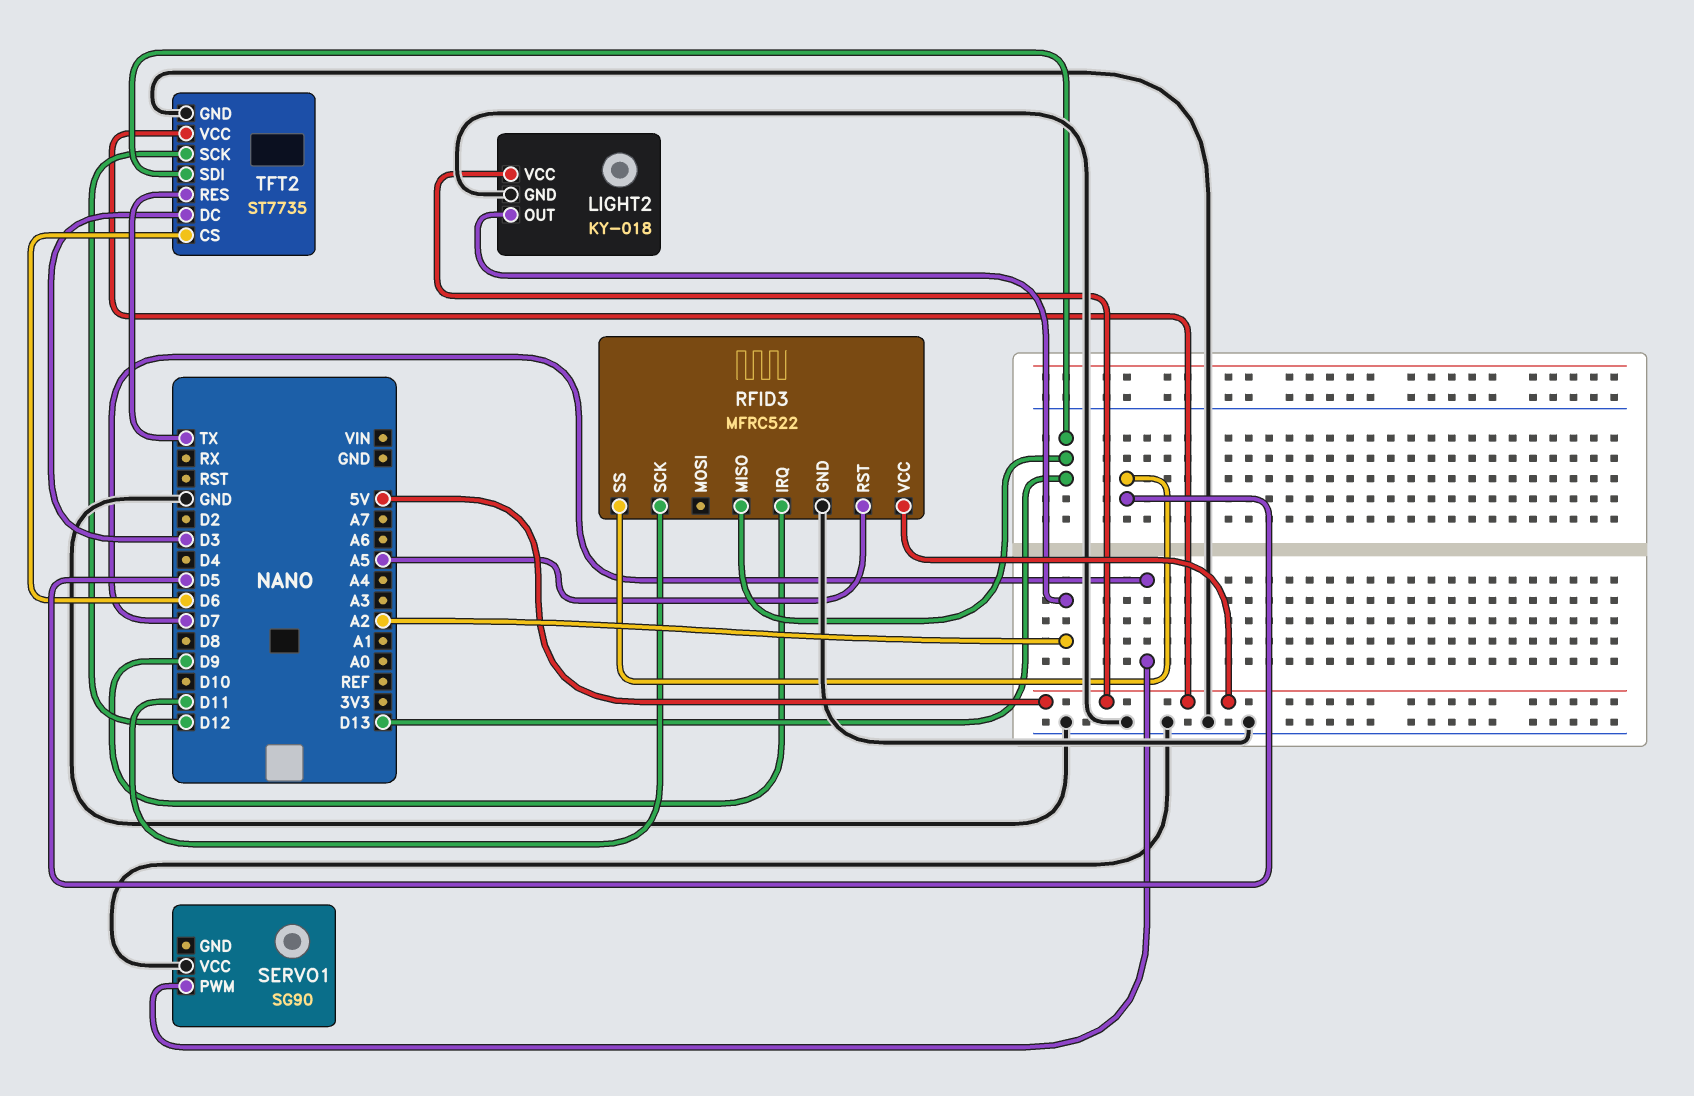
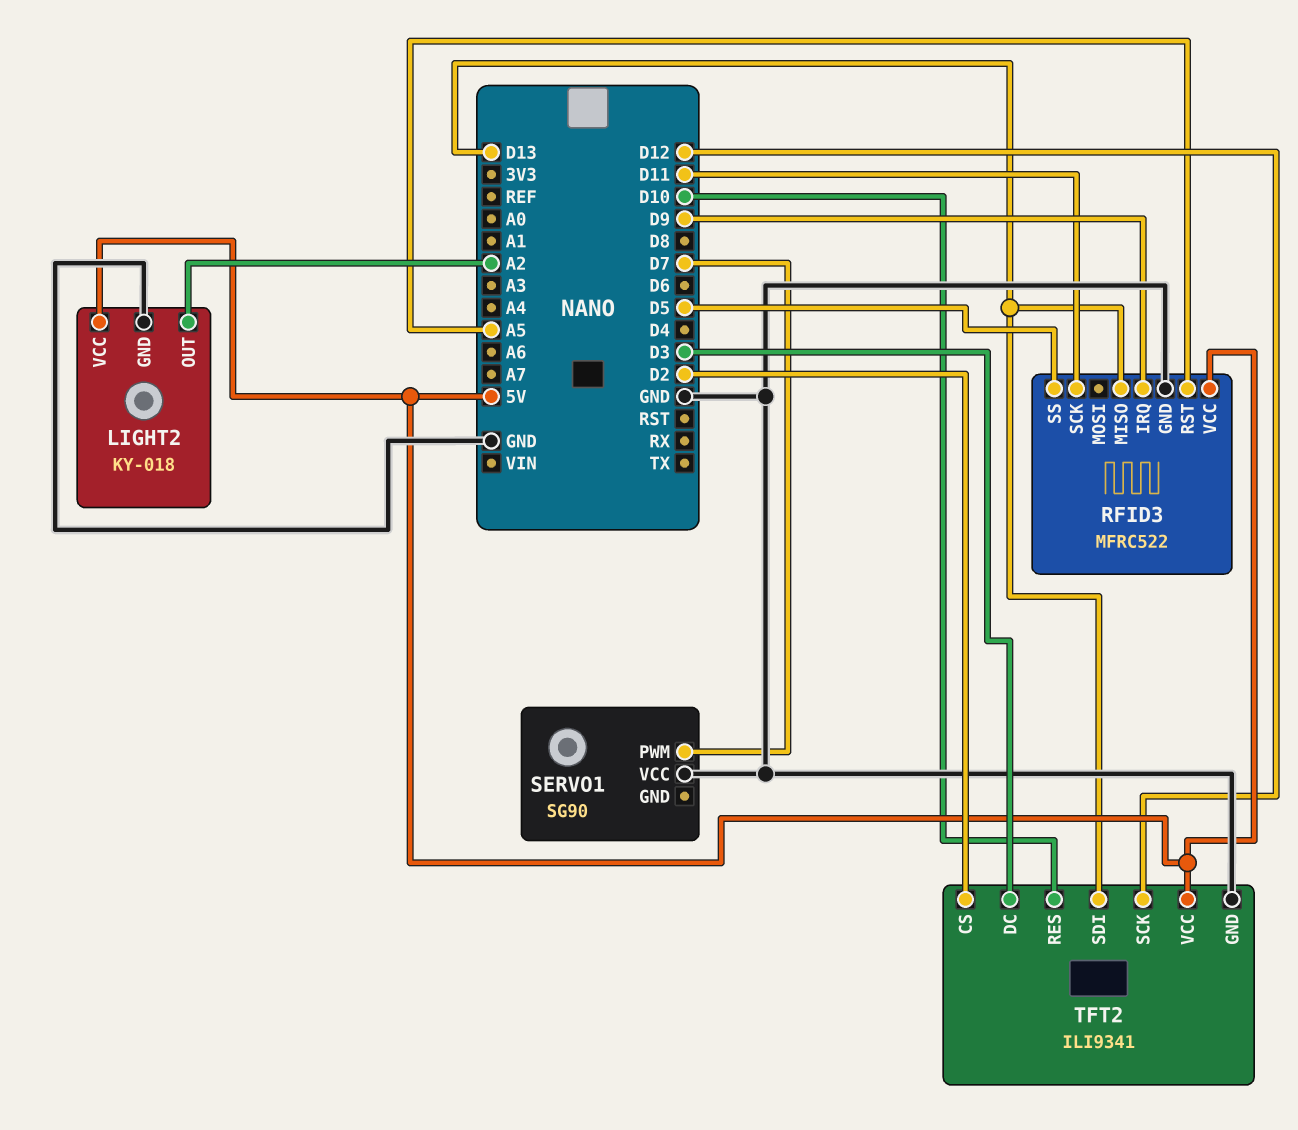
TFT2: ST7735 -> ILI9341
TFT2 pin CS: D6 -> D2
TFT2 pin RES: TX -> D10

